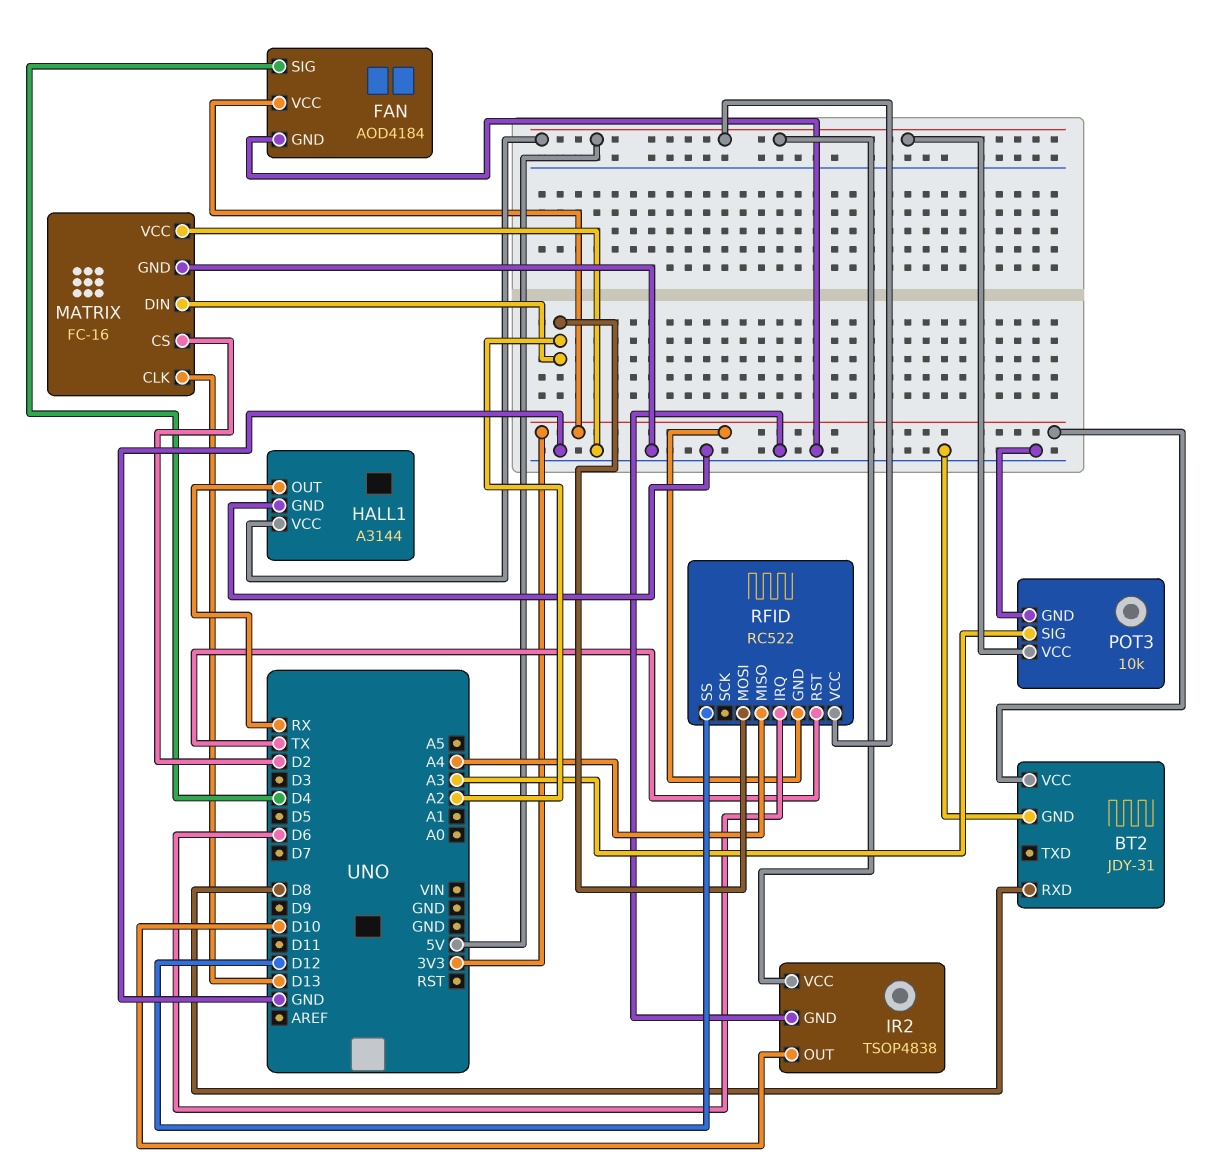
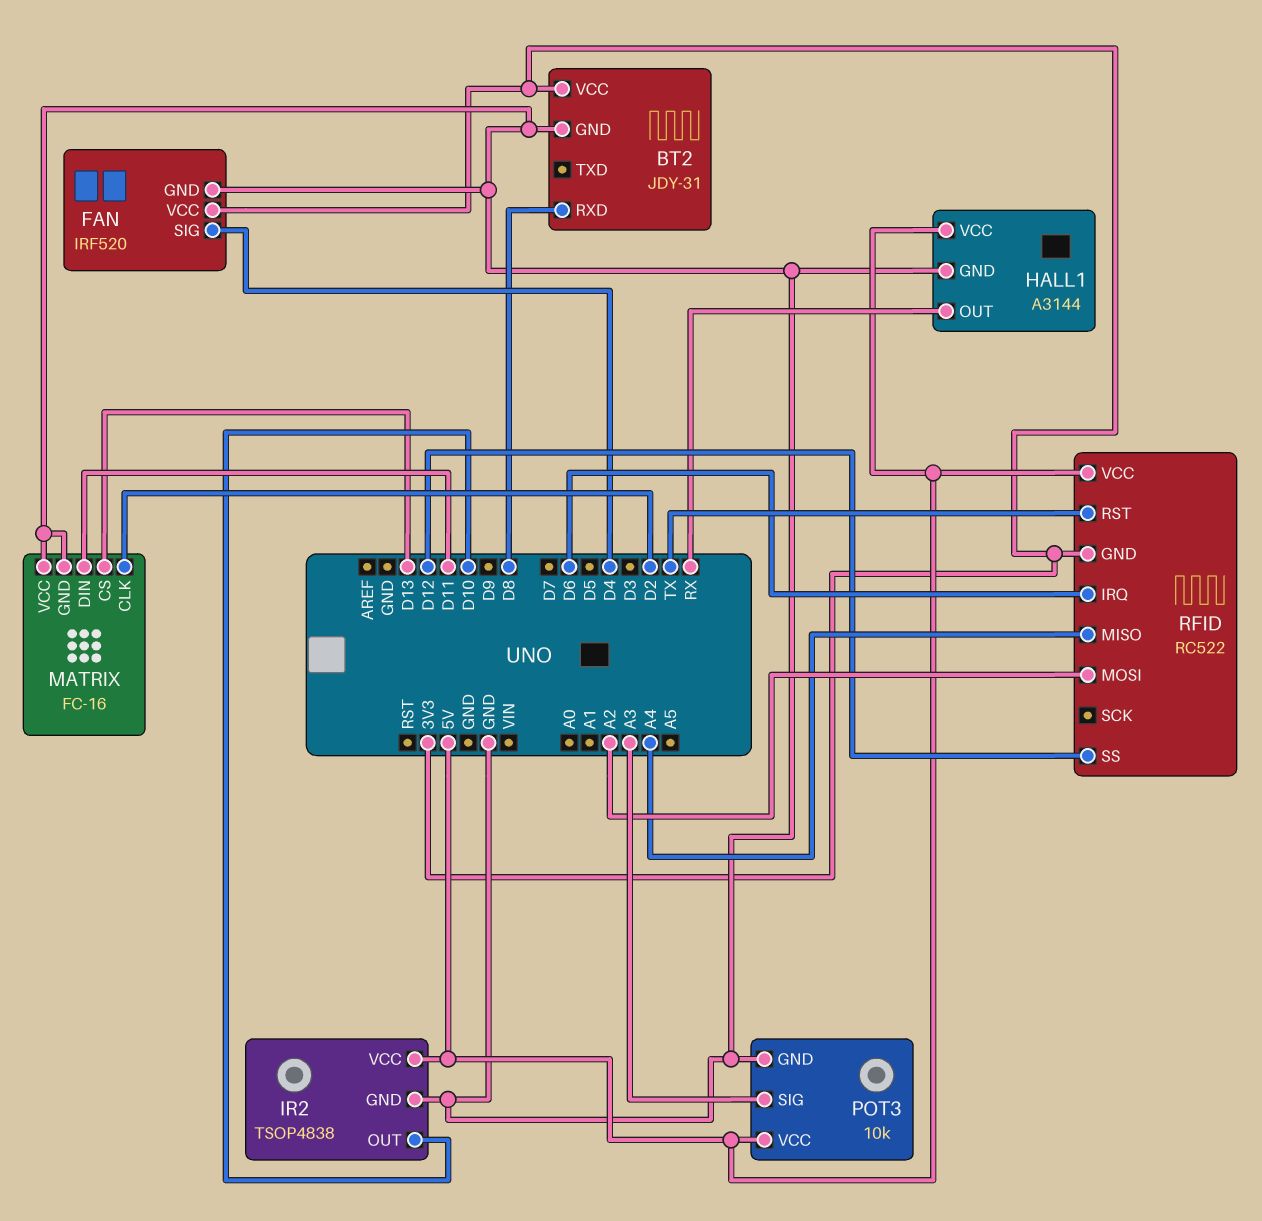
FAN: AOD4184 -> IRF520
MATRIX pin CLK: D13 -> D2
MATRIX pin CS: D2 -> D13
MATRIX pin DIN: A2 -> D11

